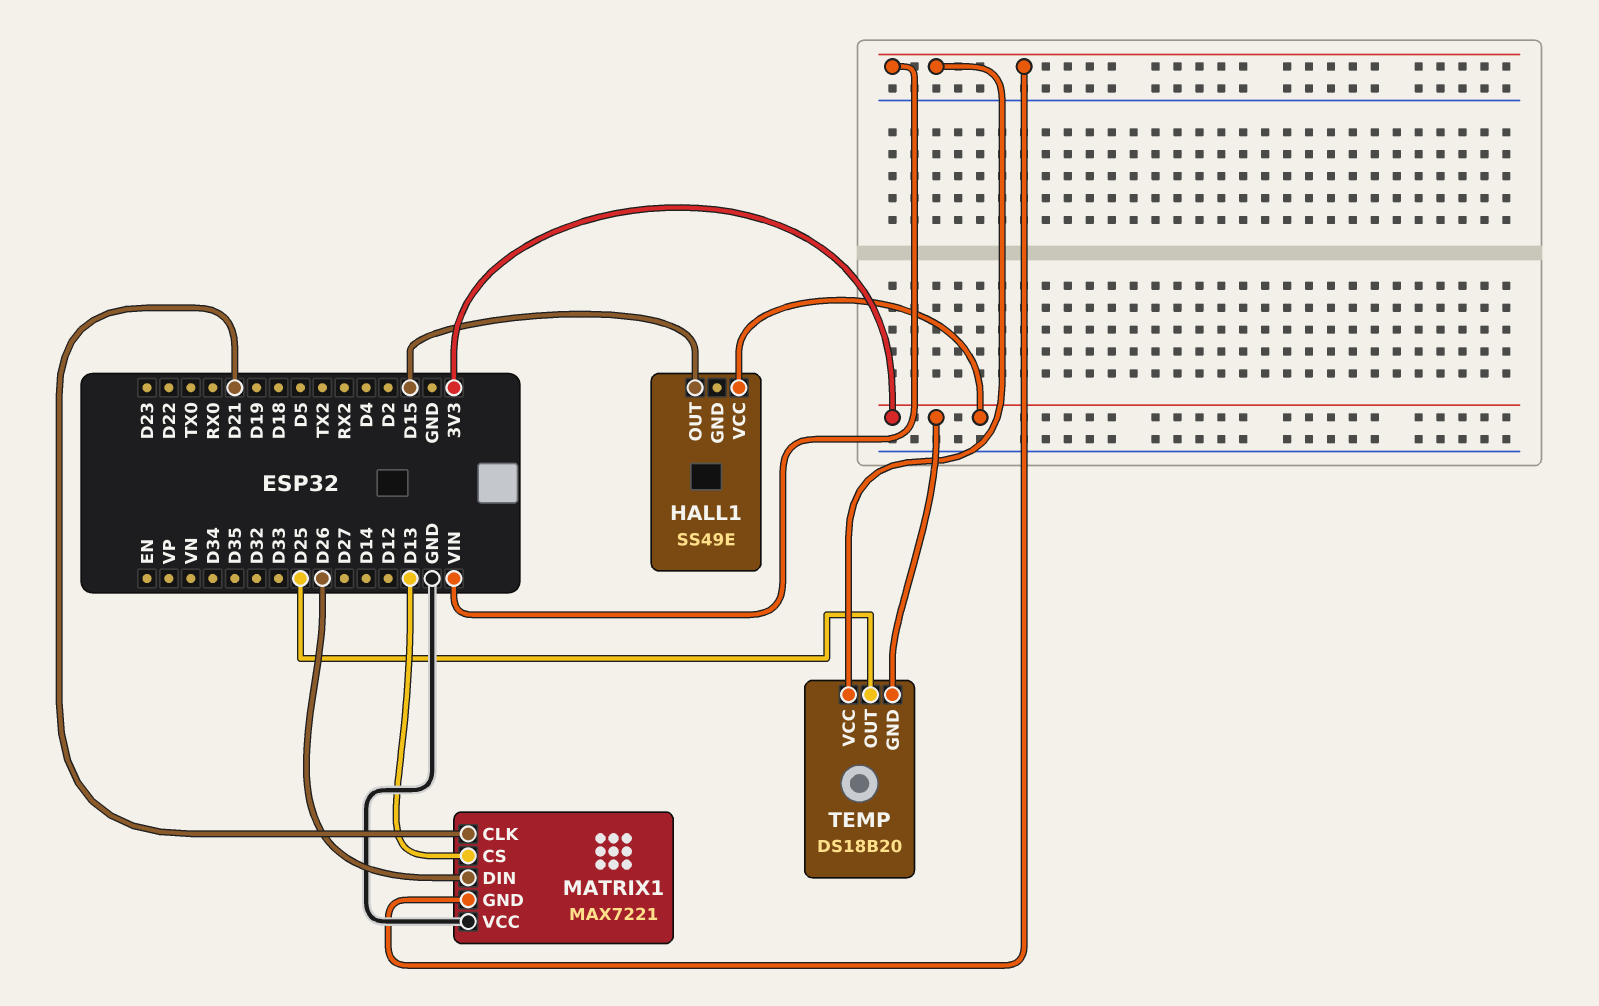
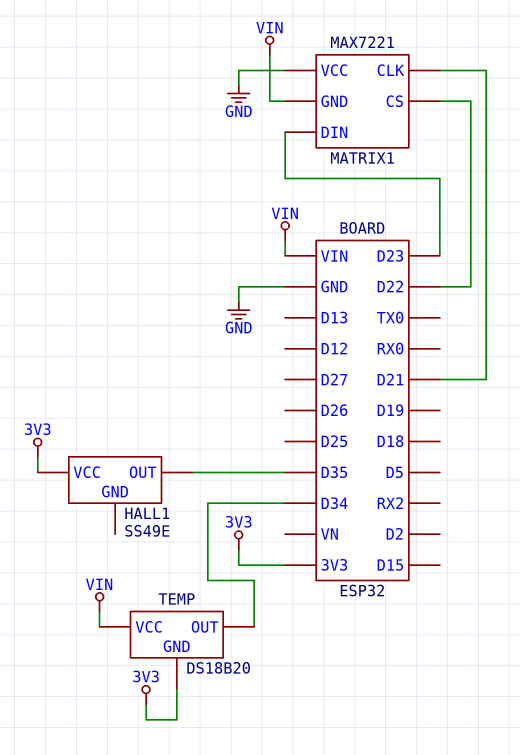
HALL1 pin OUT: D15 -> D35
MATRIX1 pin CS: D13 -> D22
MATRIX1 pin DIN: D26 -> D23
TEMP pin OUT: D25 -> D34

